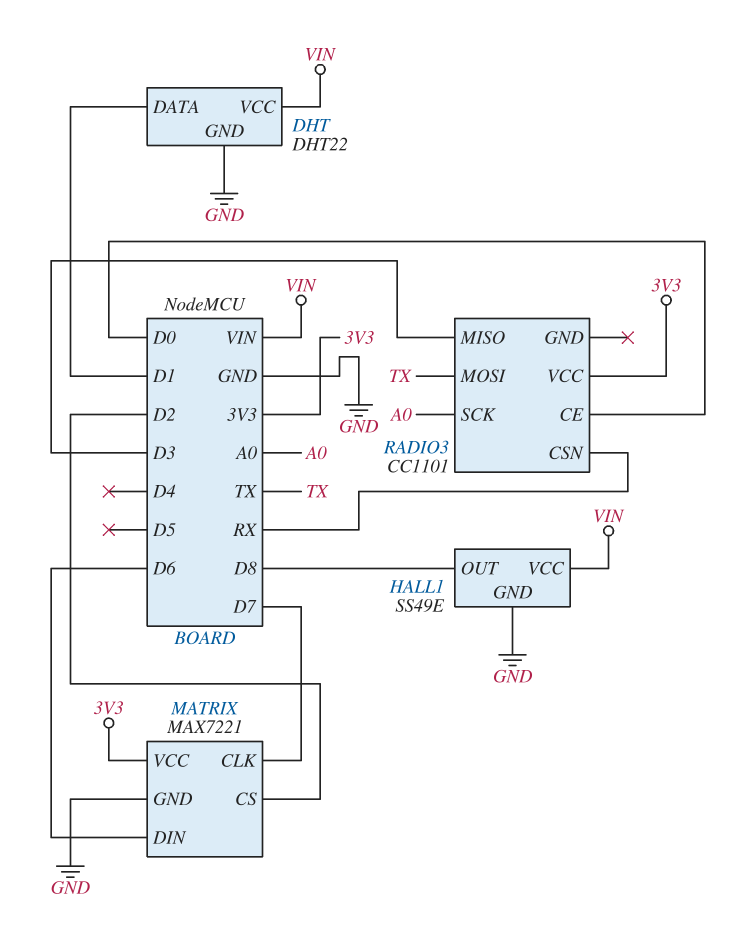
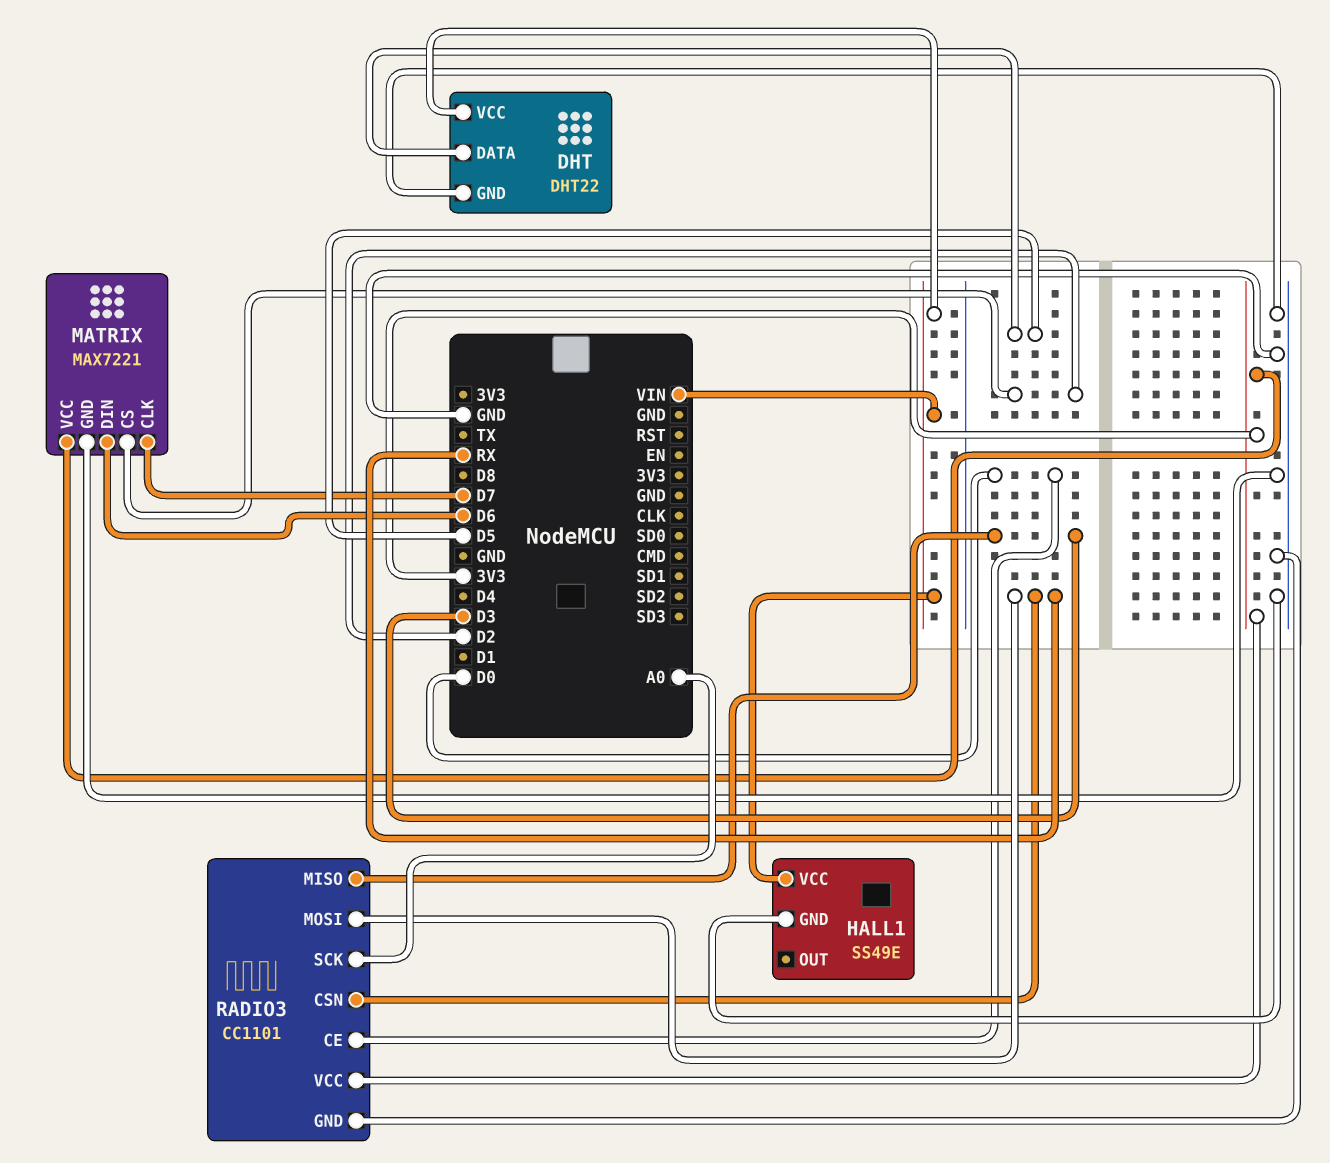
DHT pin DATA: D1 -> D5
HALL1 pin OUT: D8 -> none
RADIO3 pin GND: none -> GND
RADIO3 pin MOSI: TX -> RX

